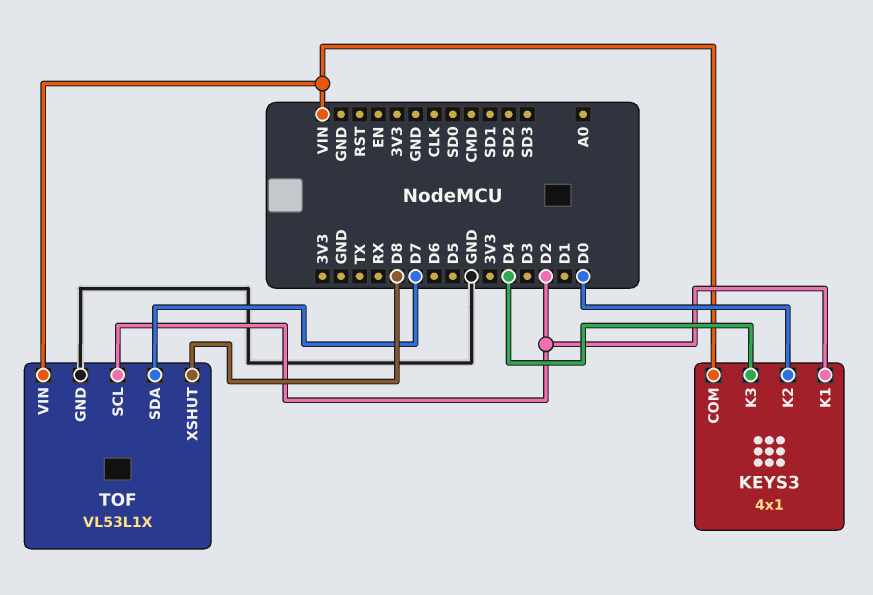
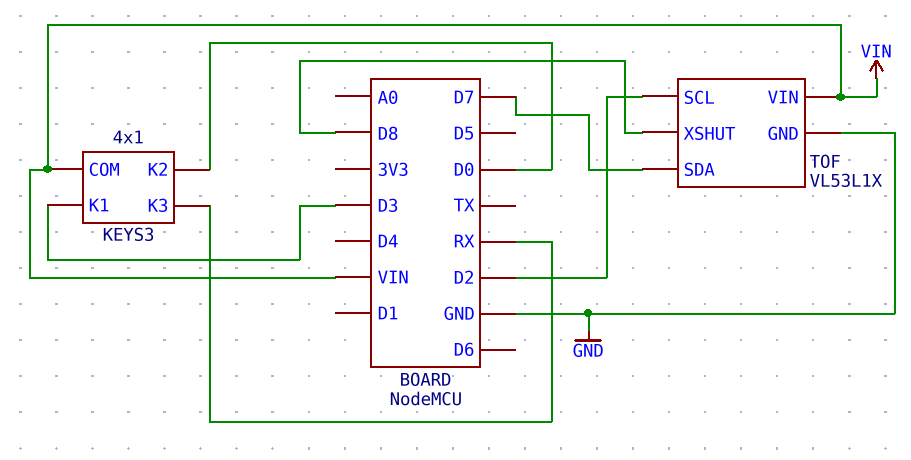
KEYS3 pin K1: D2 -> D3
KEYS3 pin K3: D4 -> RX

